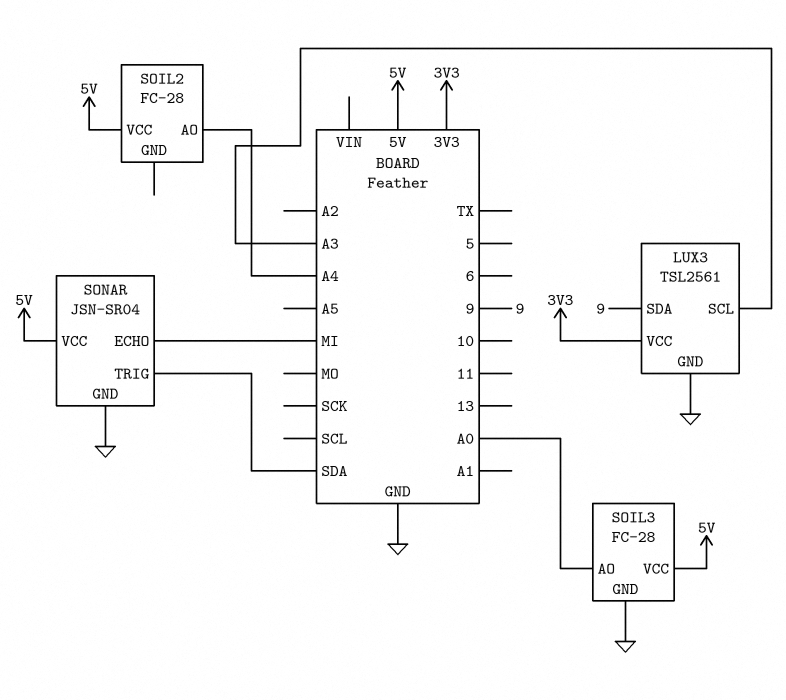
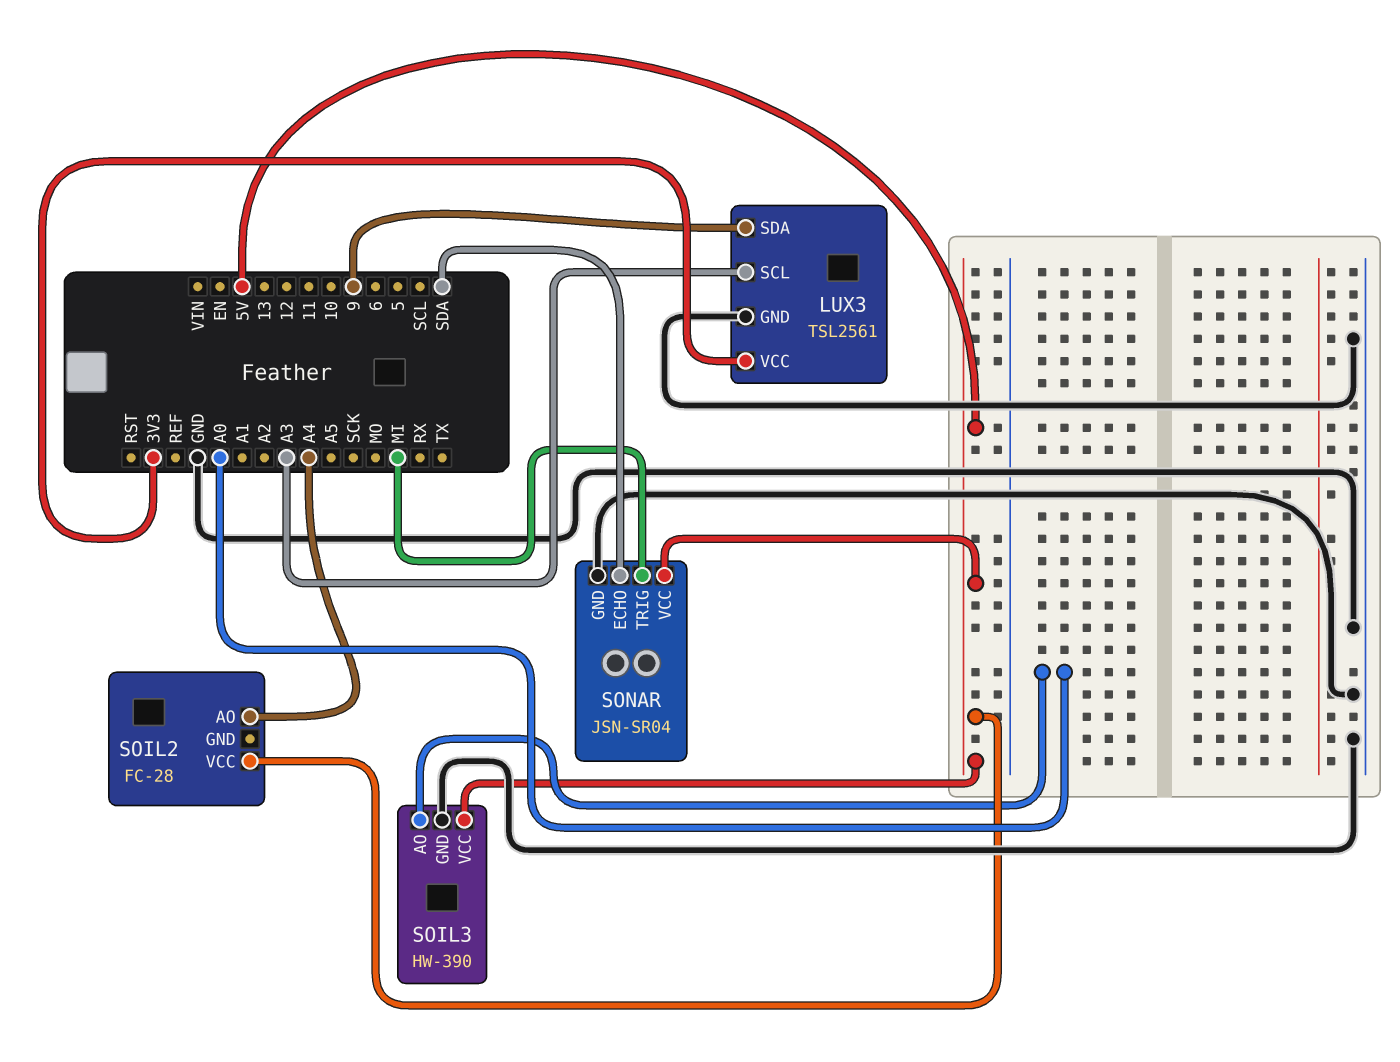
SOIL3: FC-28 -> HW-390
SONAR pin ECHO: MI -> SDA
SONAR pin TRIG: SDA -> MI

